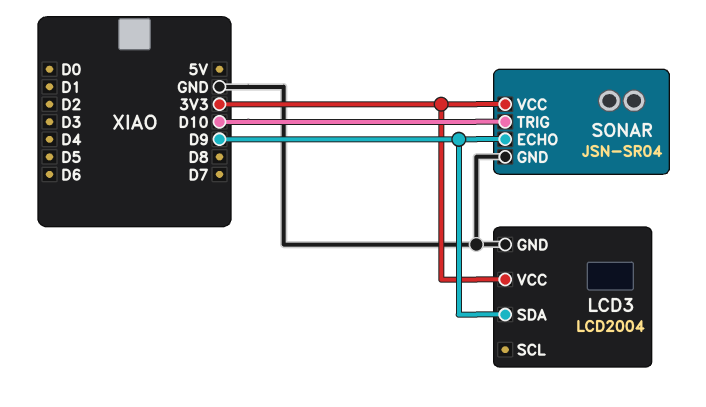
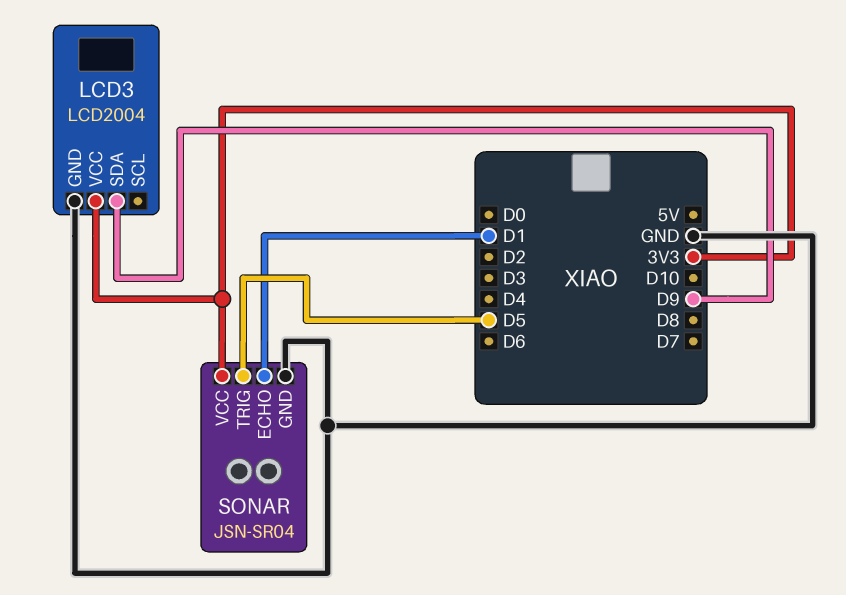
SONAR pin ECHO: D9 -> D1
SONAR pin TRIG: D10 -> D5

